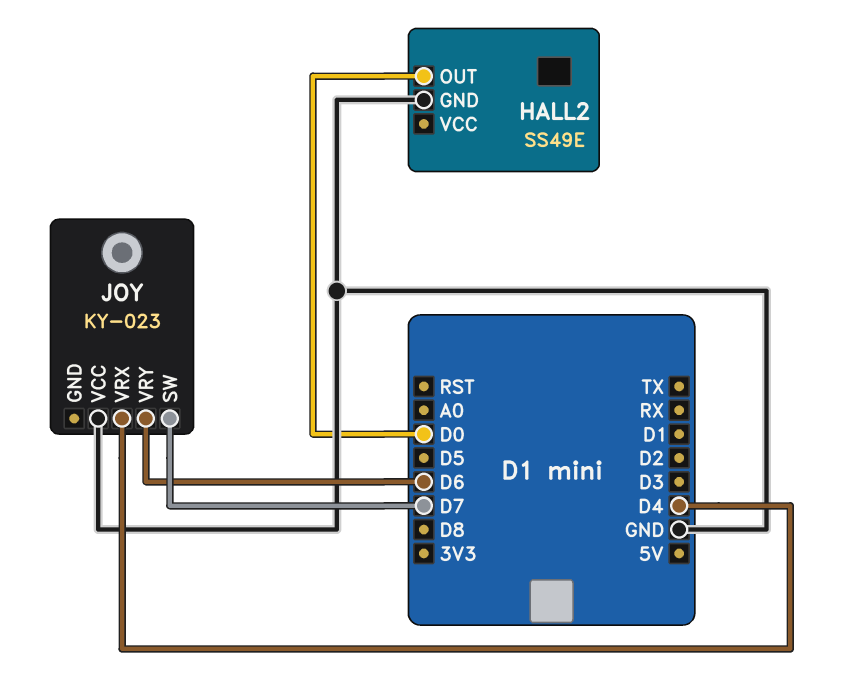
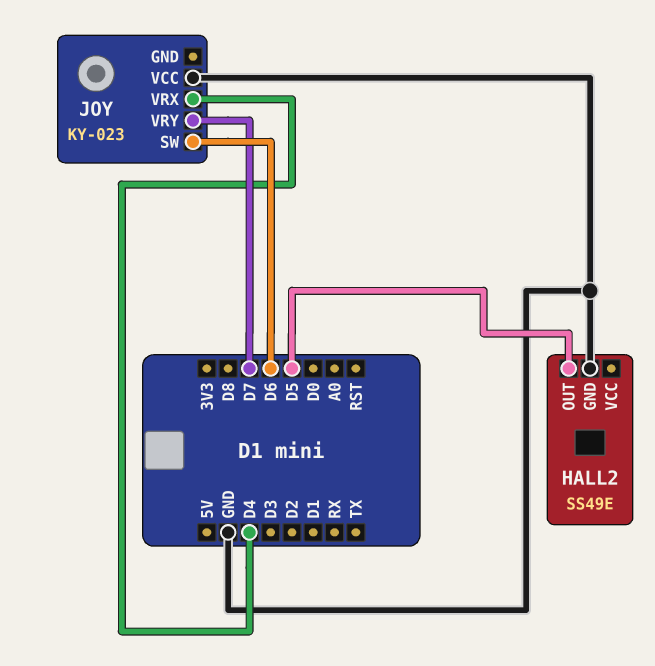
HALL2 pin OUT: D0 -> D5
JOY pin SW: D7 -> D6
JOY pin VRY: D6 -> D7

